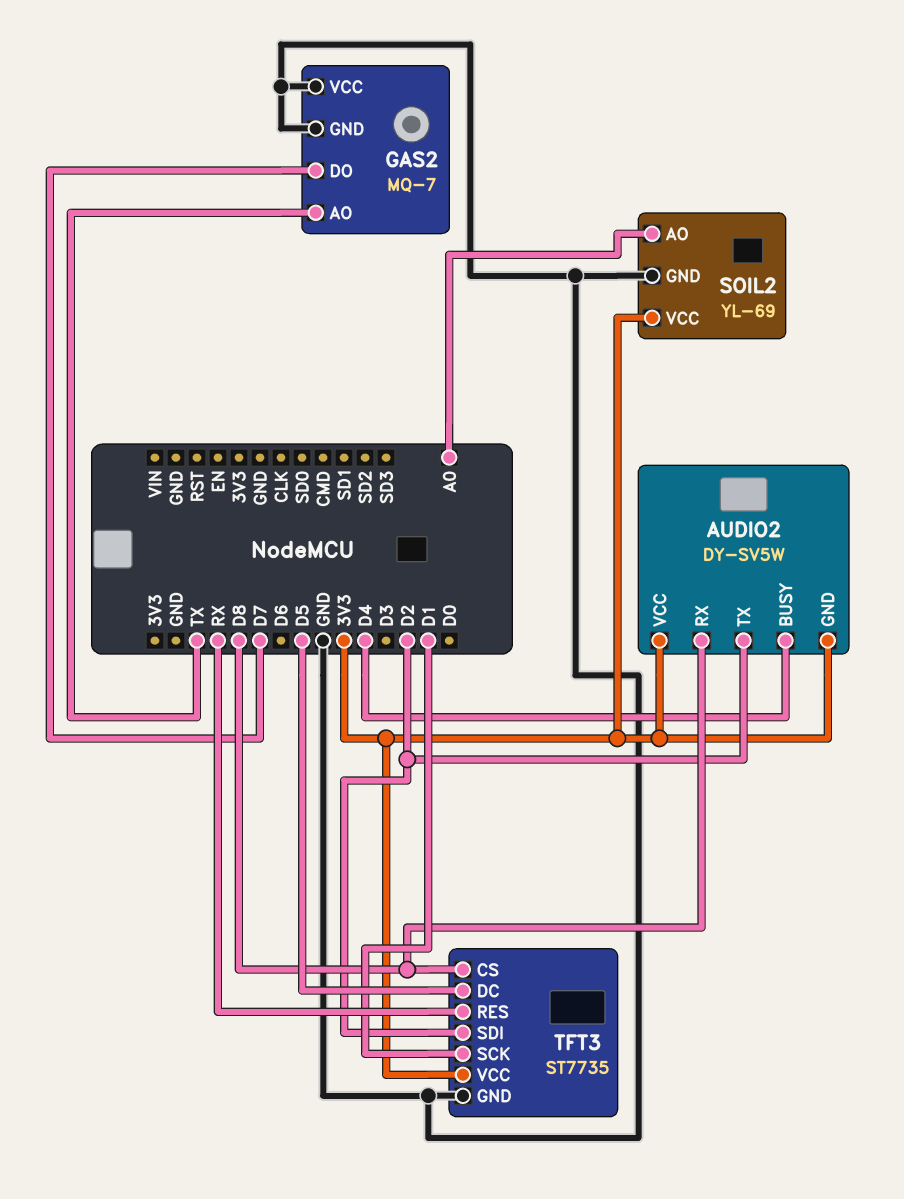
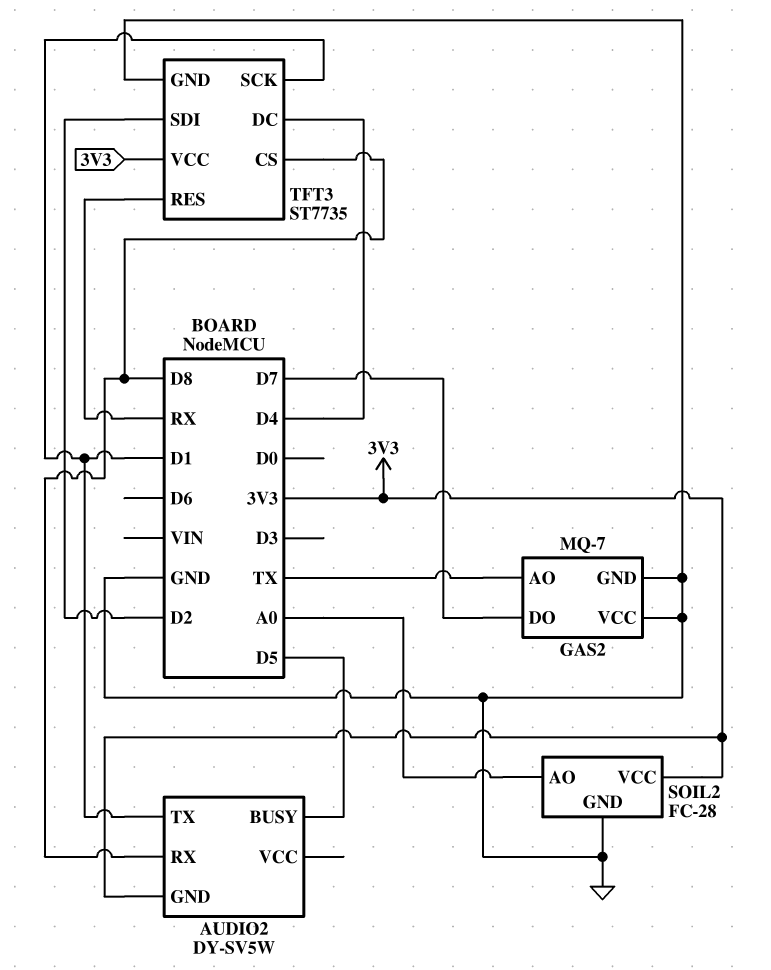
AUDIO2 pin BUSY: D4 -> D5
AUDIO2 pin TX: D2 -> D1
AUDIO2 pin VCC: 3V3 -> none
SOIL2: YL-69 -> FC-28
TFT3 pin DC: D5 -> D4

